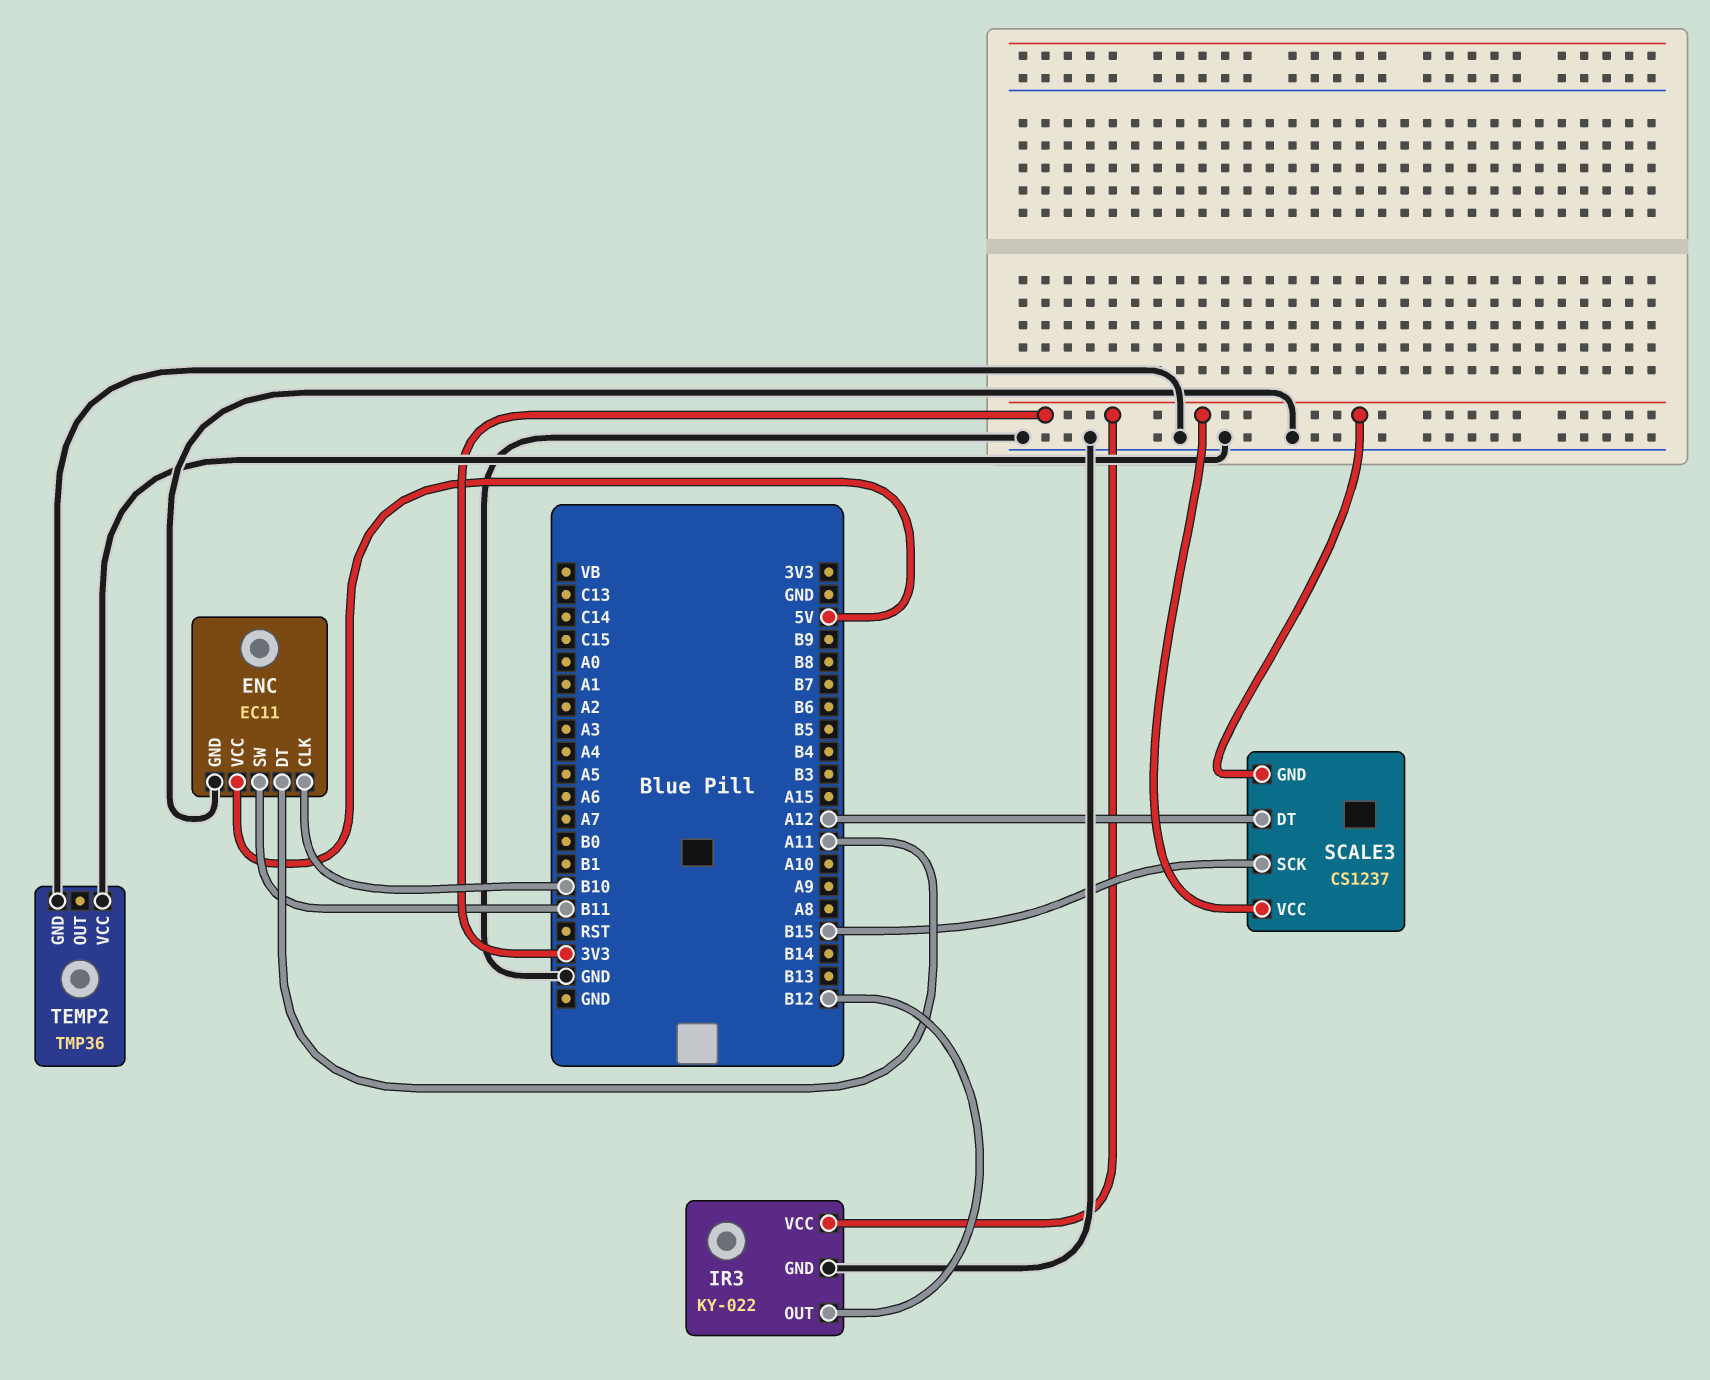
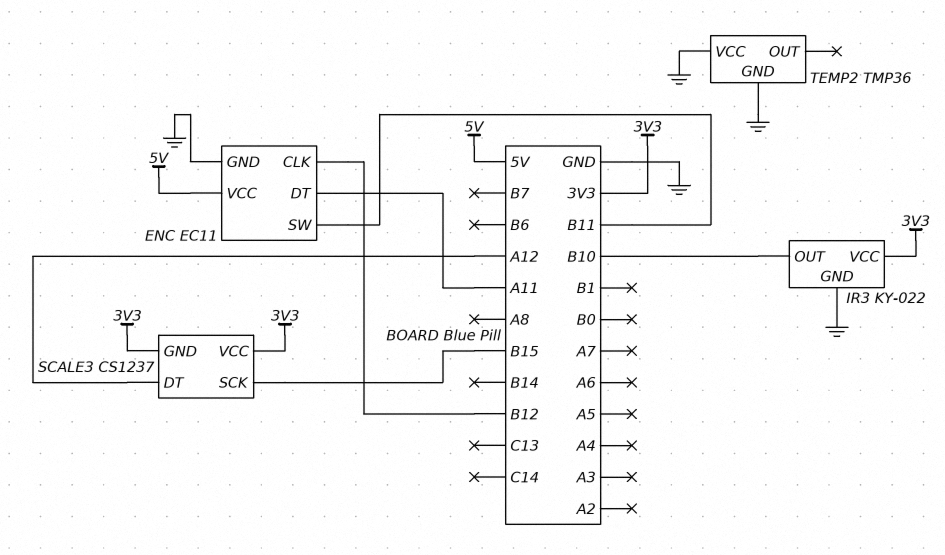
ENC pin CLK: B10 -> B12
IR3 pin OUT: B12 -> B10

